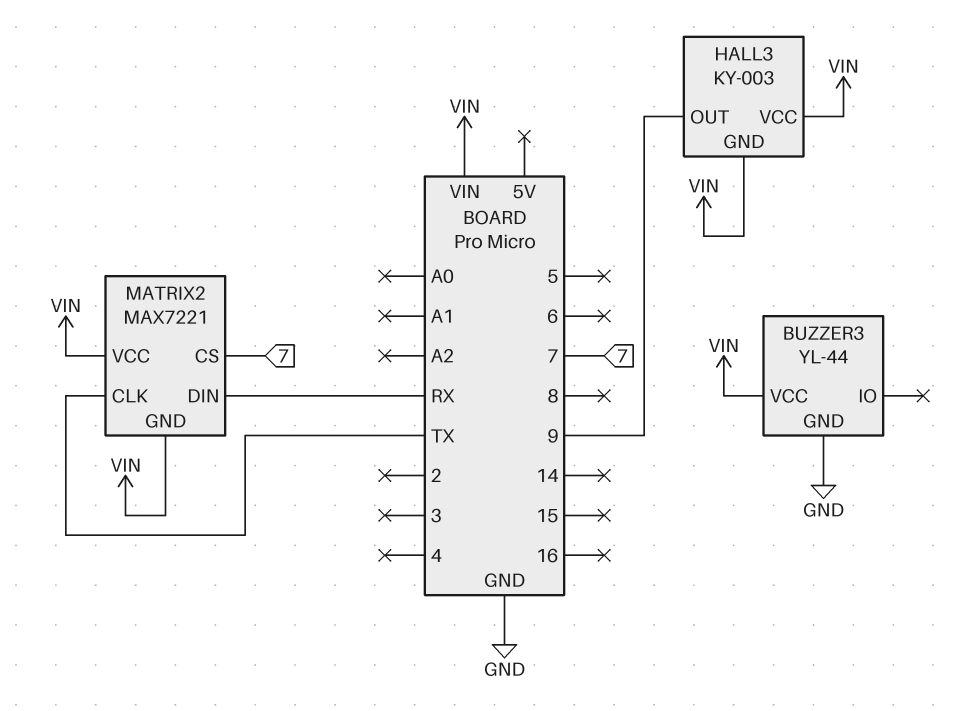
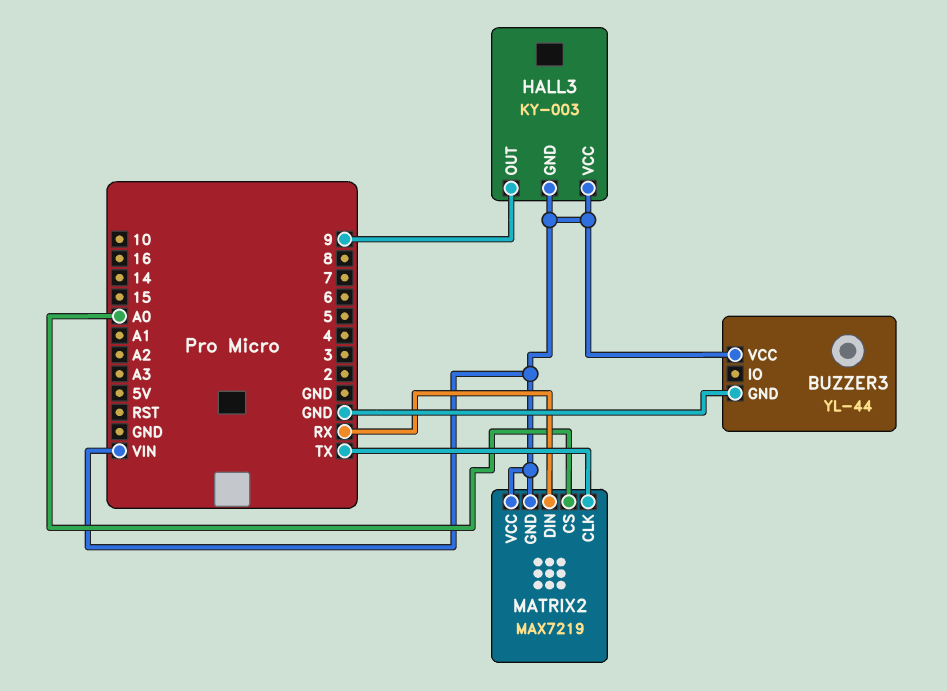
MATRIX2: MAX7221 -> MAX7219
MATRIX2 pin CS: 7 -> A0

